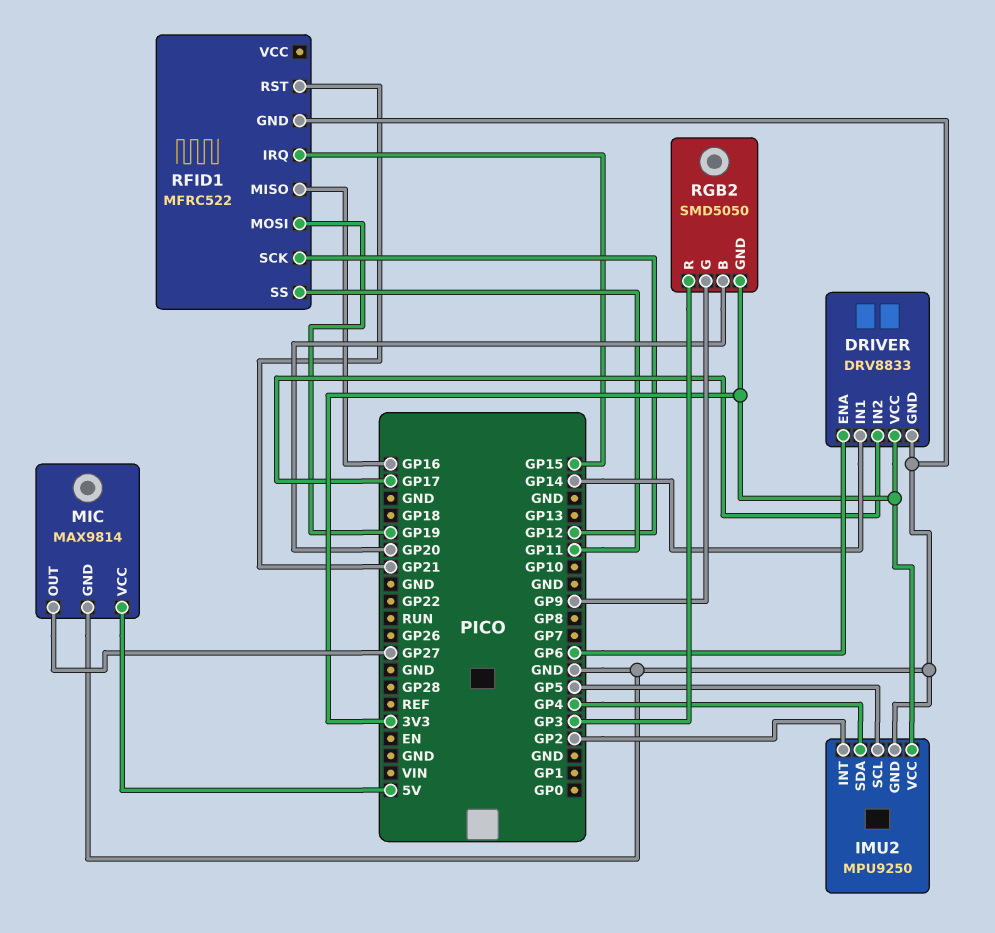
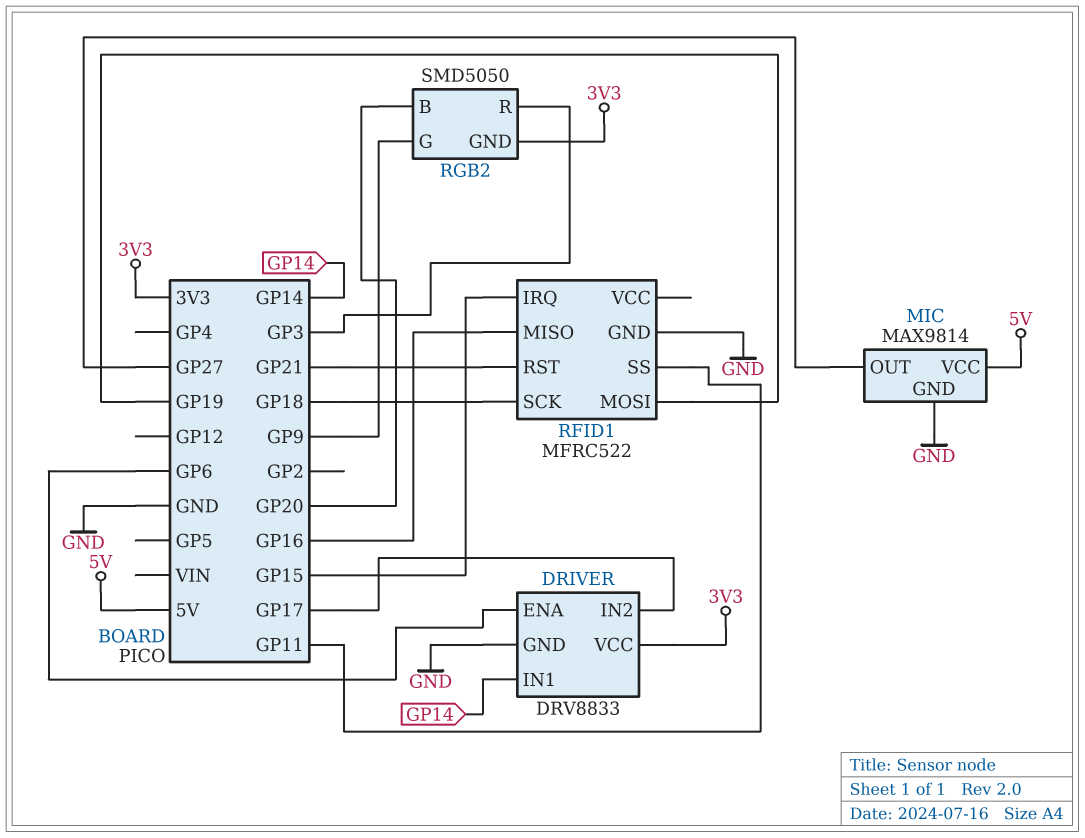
IMU2: MPU9250 -> none
IMU2 pin GND: GND -> none
IMU2 pin INT: GP2 -> none
IMU2 pin SCL: GP5 -> none
IMU2 pin SDA: GP4 -> none
IMU2 pin VCC: 3V3 -> none
RFID1 pin SCK: GP12 -> GP18

